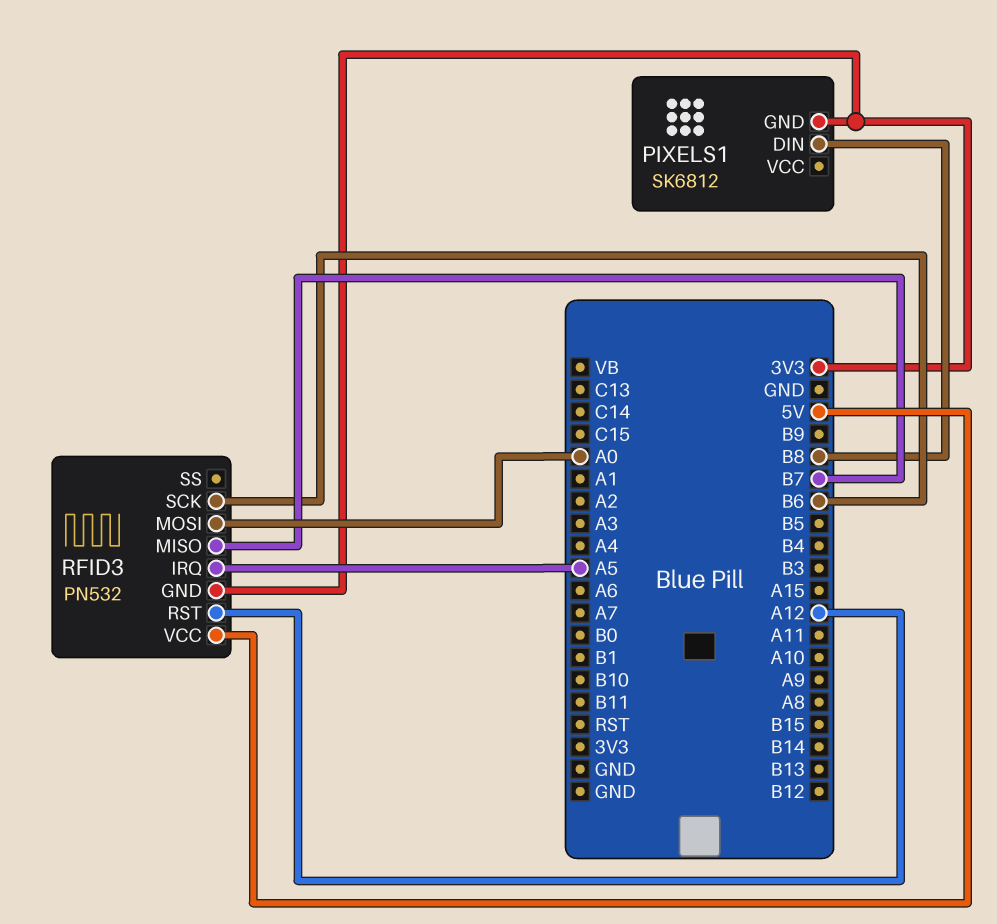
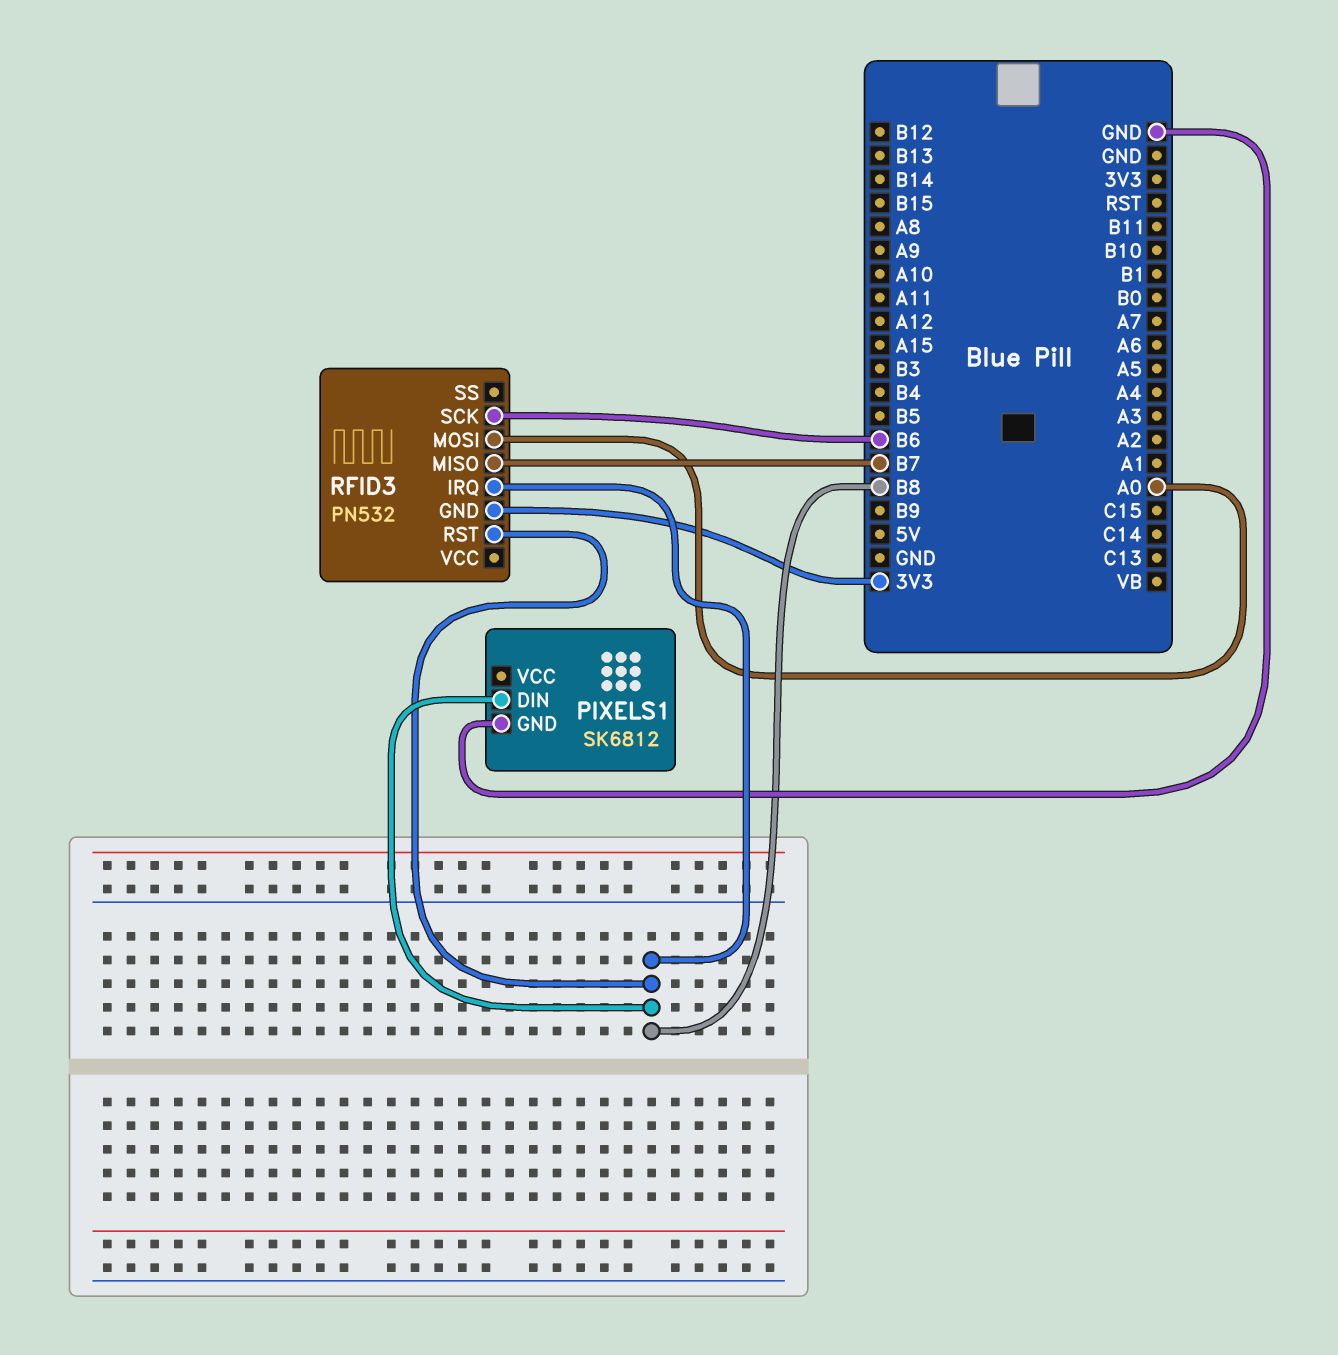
PIXELS1 pin GND: 3V3 -> GND
RFID3 pin IRQ: A5 -> B8
RFID3 pin RST: A12 -> B8
RFID3 pin VCC: 5V -> none

